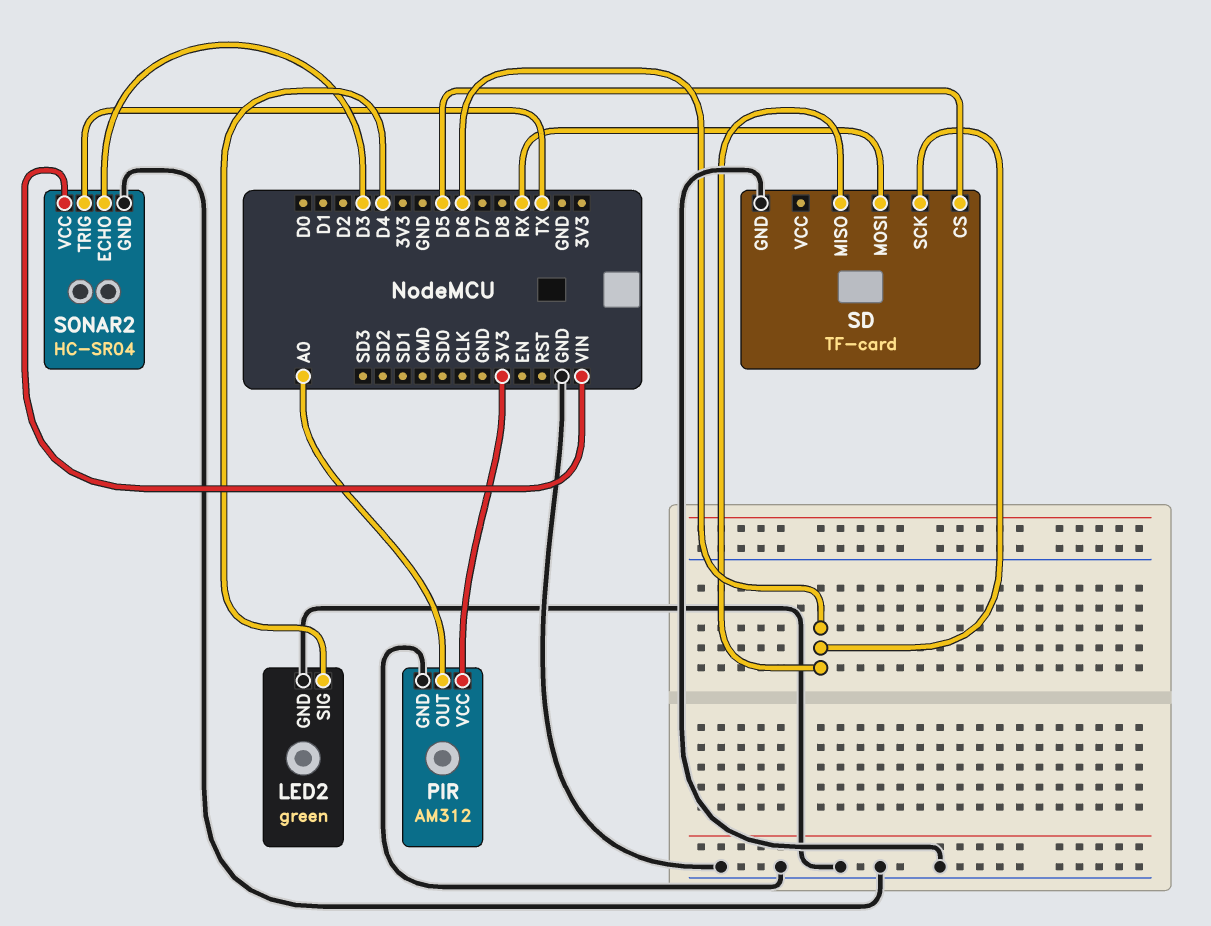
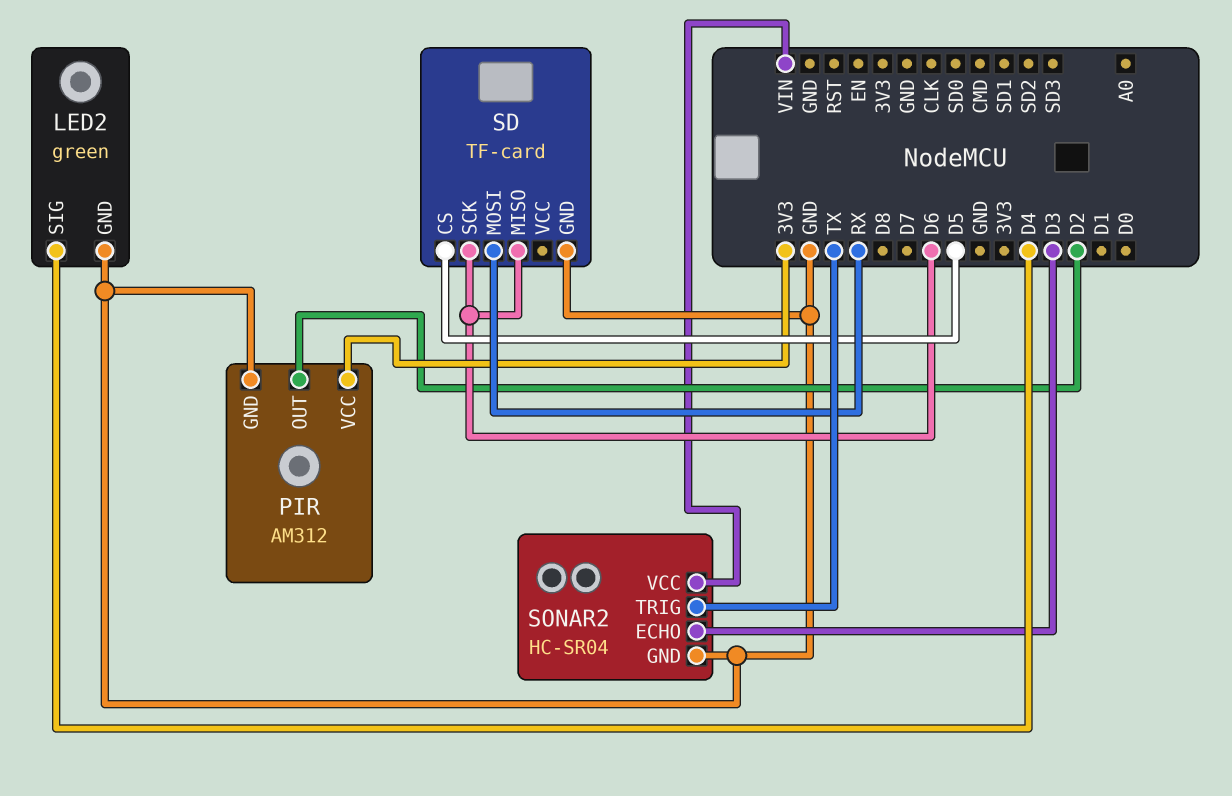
PIR pin OUT: A0 -> D2

